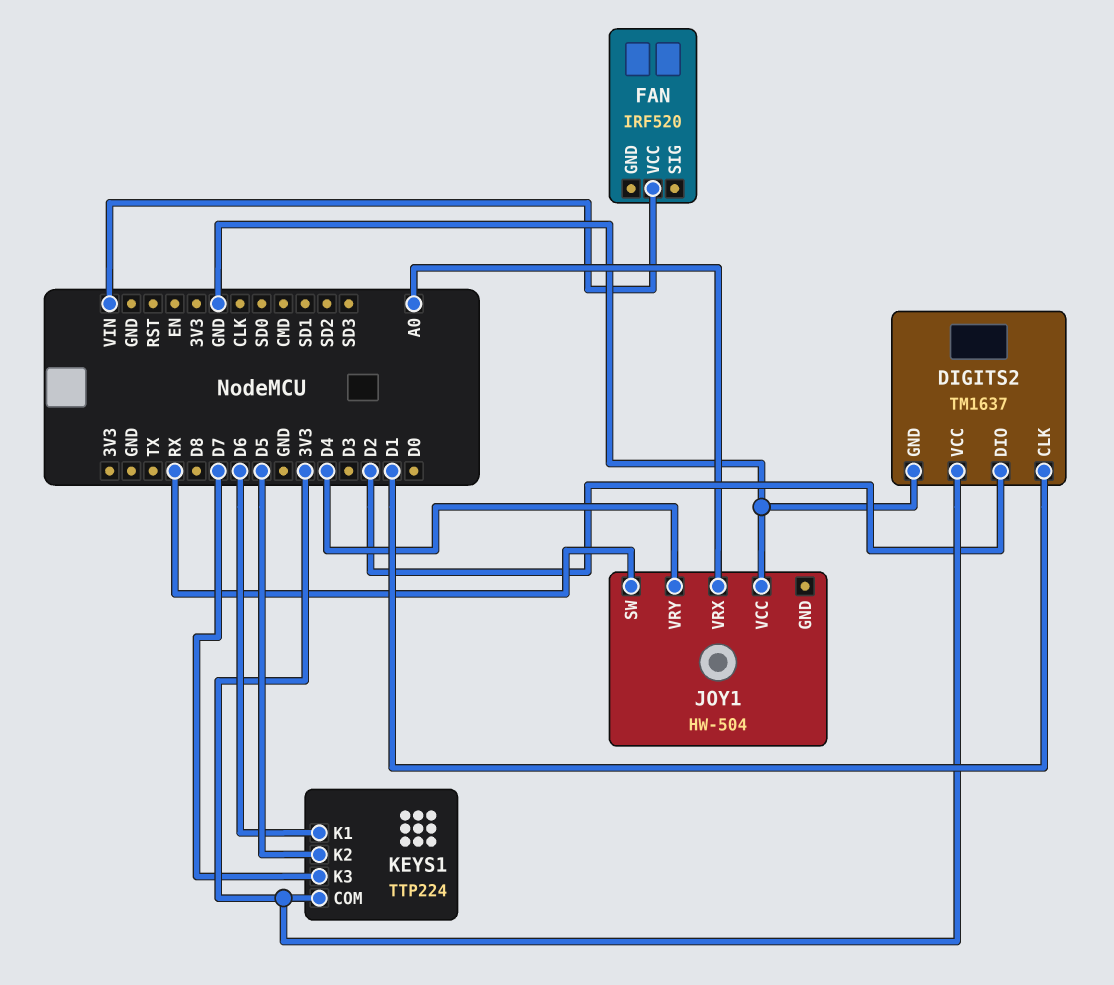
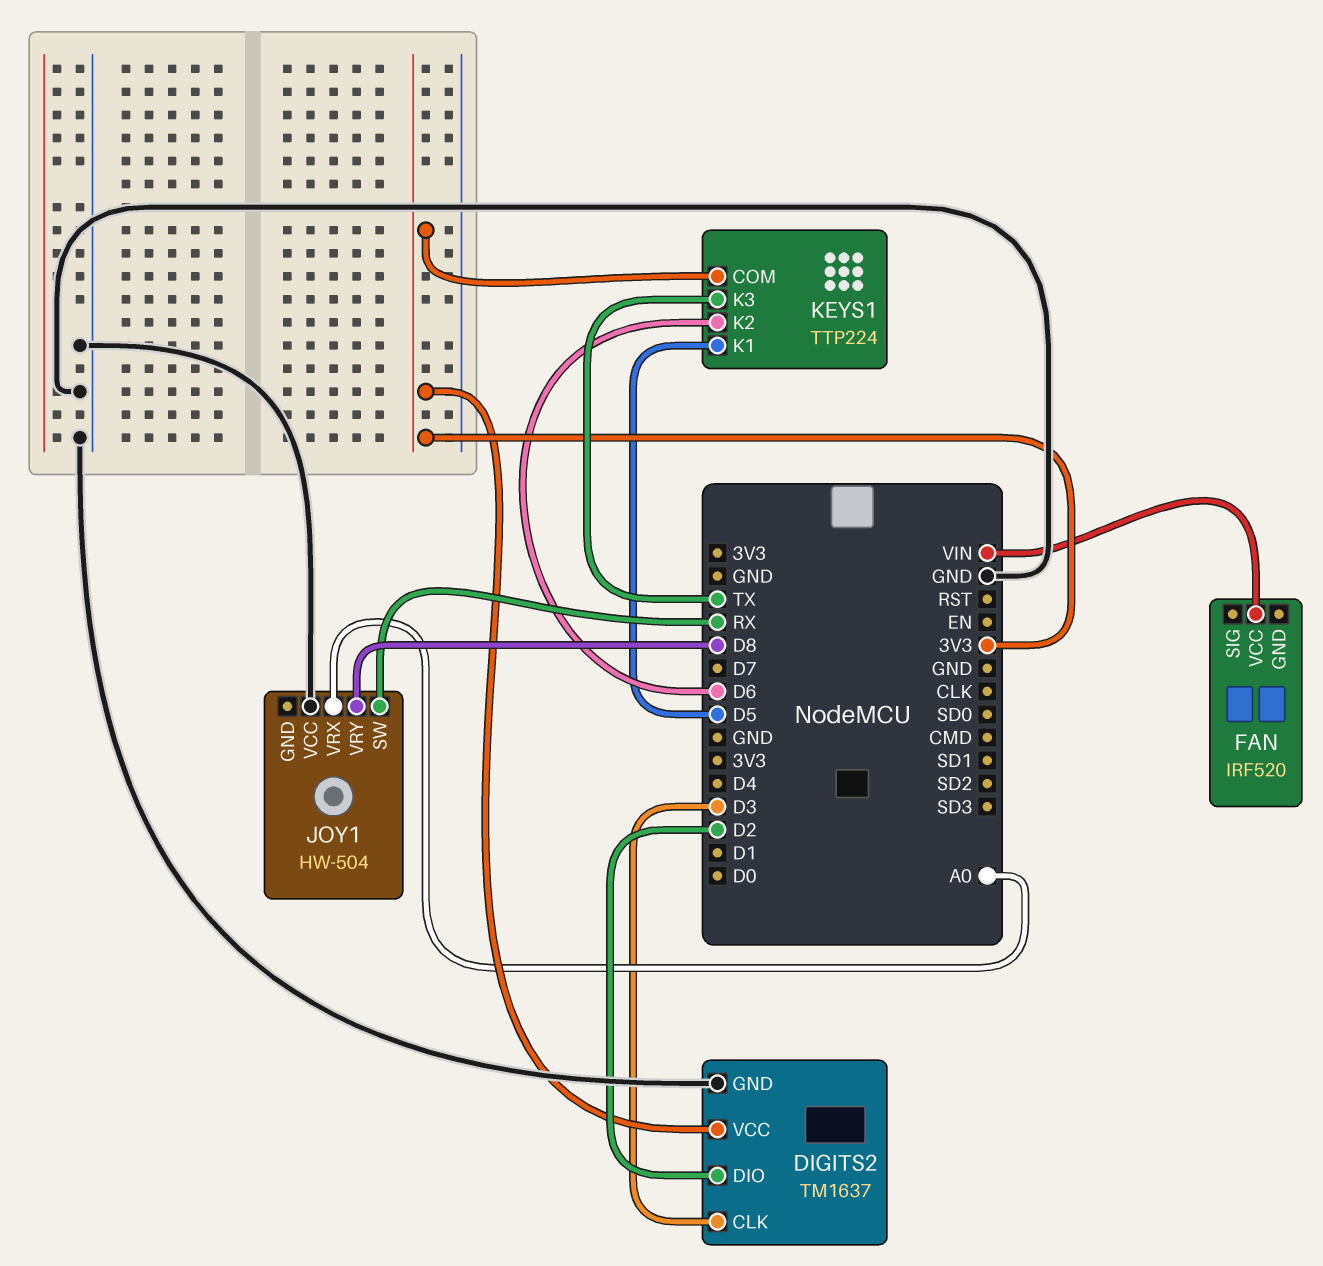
DIGITS2 pin CLK: D1 -> D3
JOY1 pin VRY: D4 -> D8
KEYS1 pin K1: D6 -> D5
KEYS1 pin K2: D5 -> D6
KEYS1 pin K3: D7 -> TX

